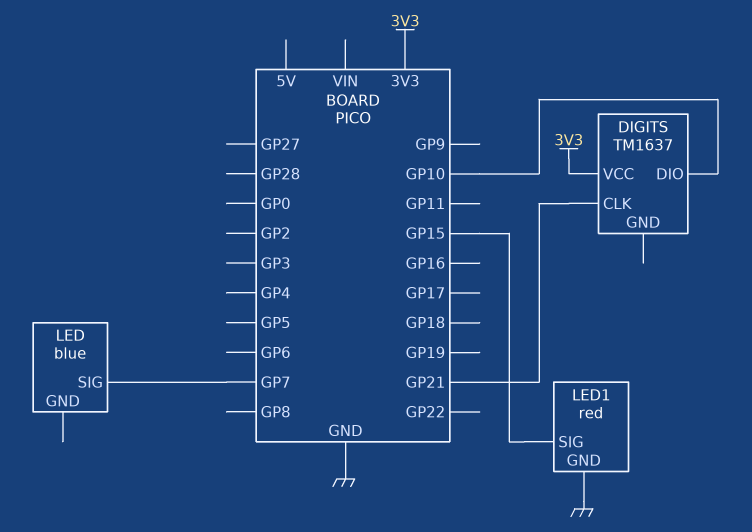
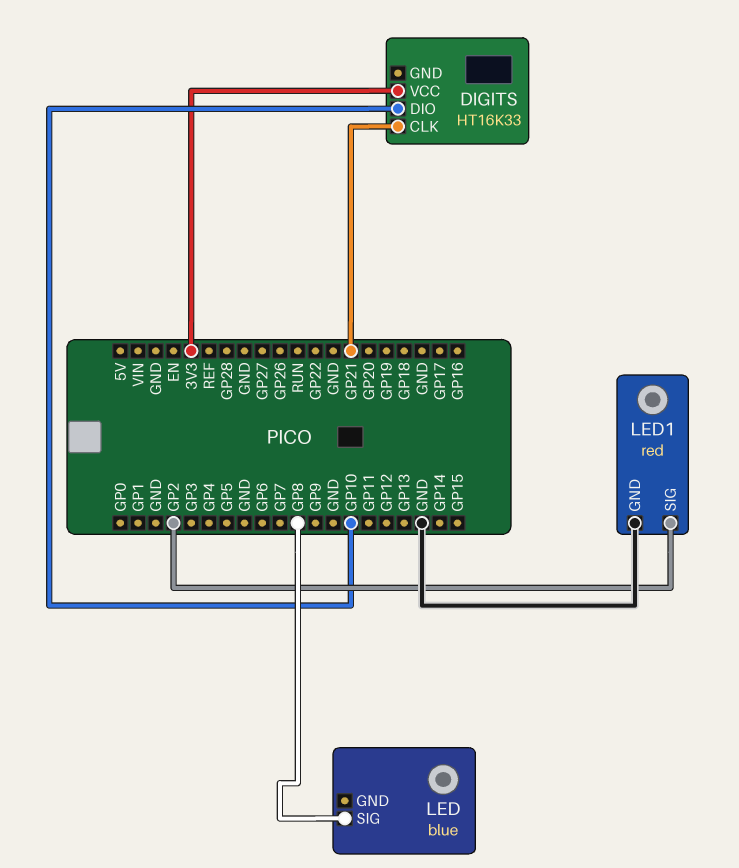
DIGITS: TM1637 -> HT16K33
LED pin SIG: GP7 -> GP8
LED1 pin SIG: GP15 -> GP2

